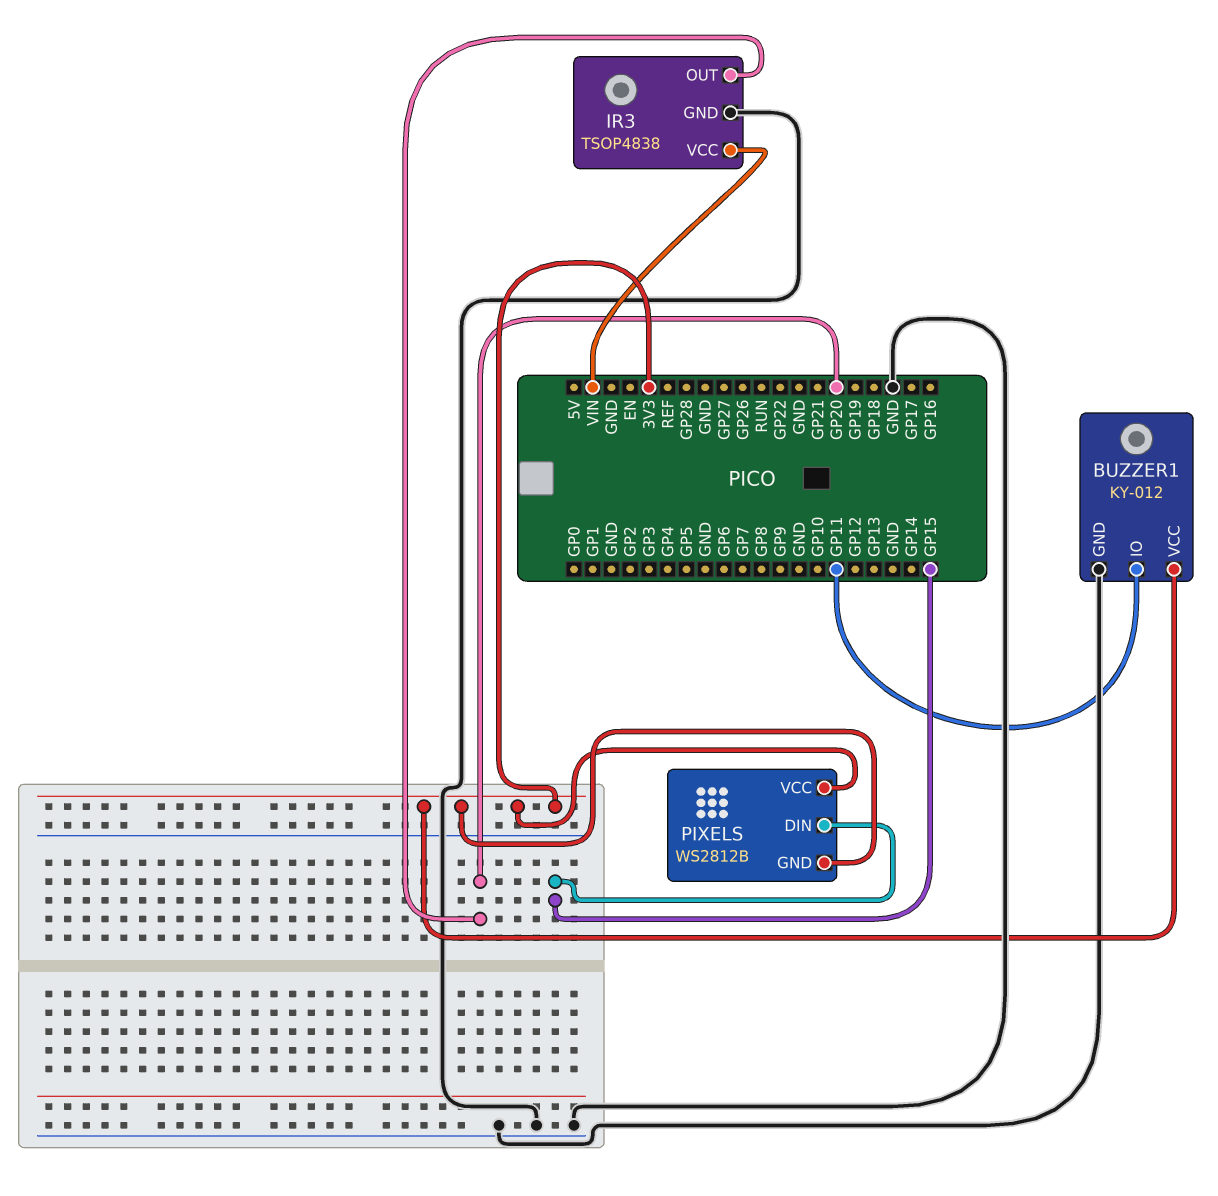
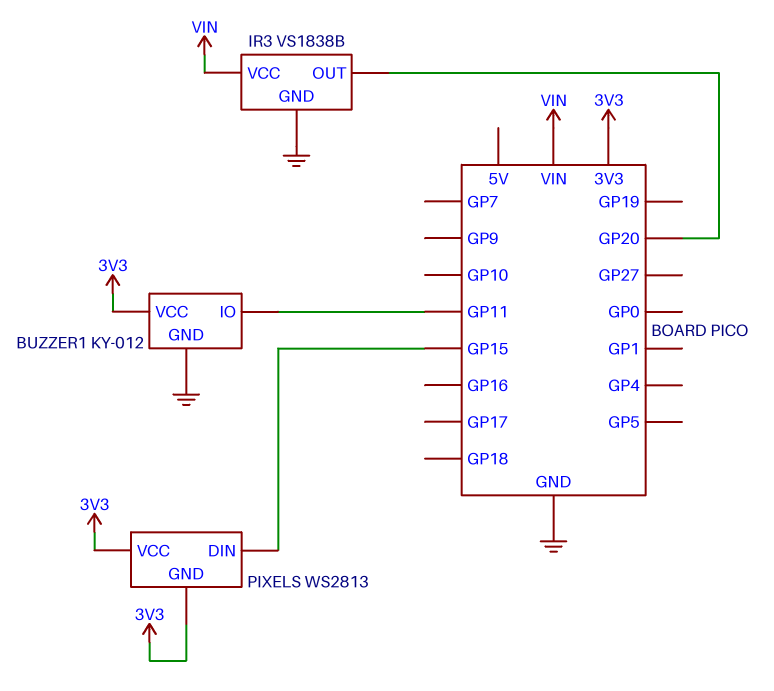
IR3: TSOP4838 -> VS1838B
PIXELS: WS2812B -> WS2813

